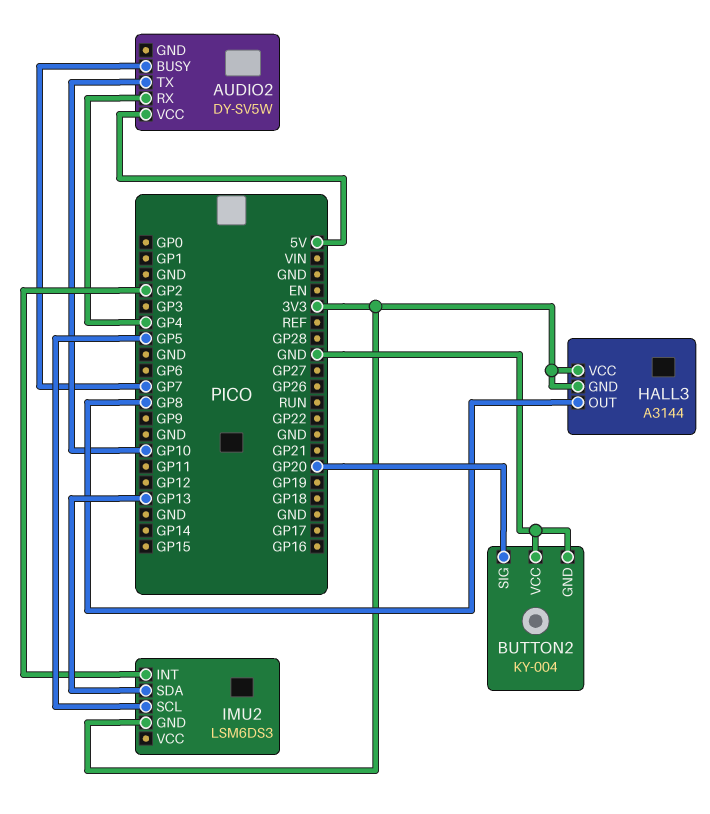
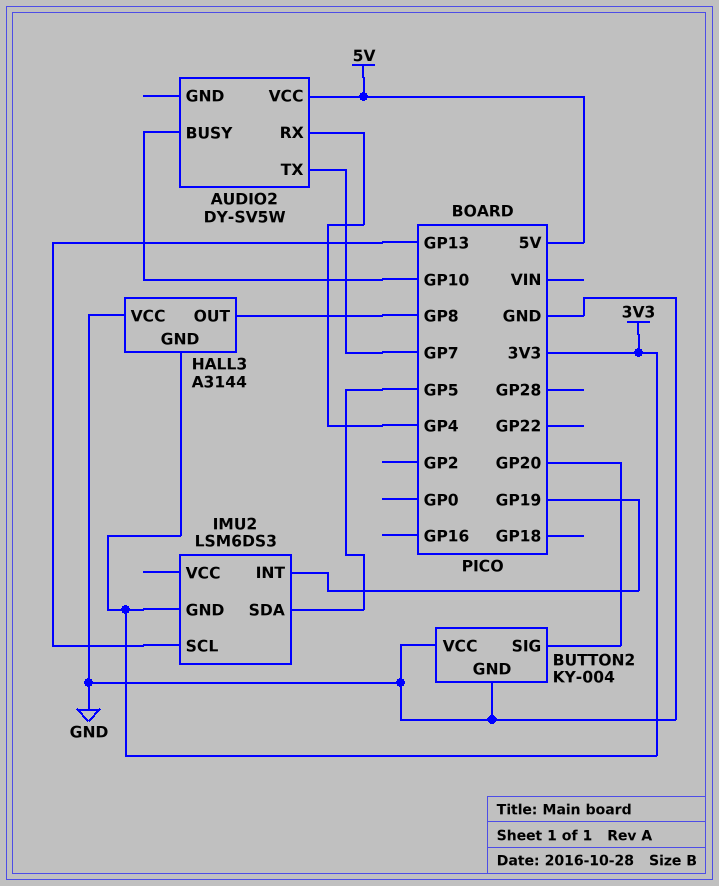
AUDIO2 pin BUSY: GP7 -> GP10
AUDIO2 pin TX: GP10 -> GP7
HALL3 pin VCC: 3V3 -> GND
IMU2 pin INT: GP2 -> GP19
IMU2 pin SCL: GP5 -> GP13
IMU2 pin SDA: GP13 -> GP5

